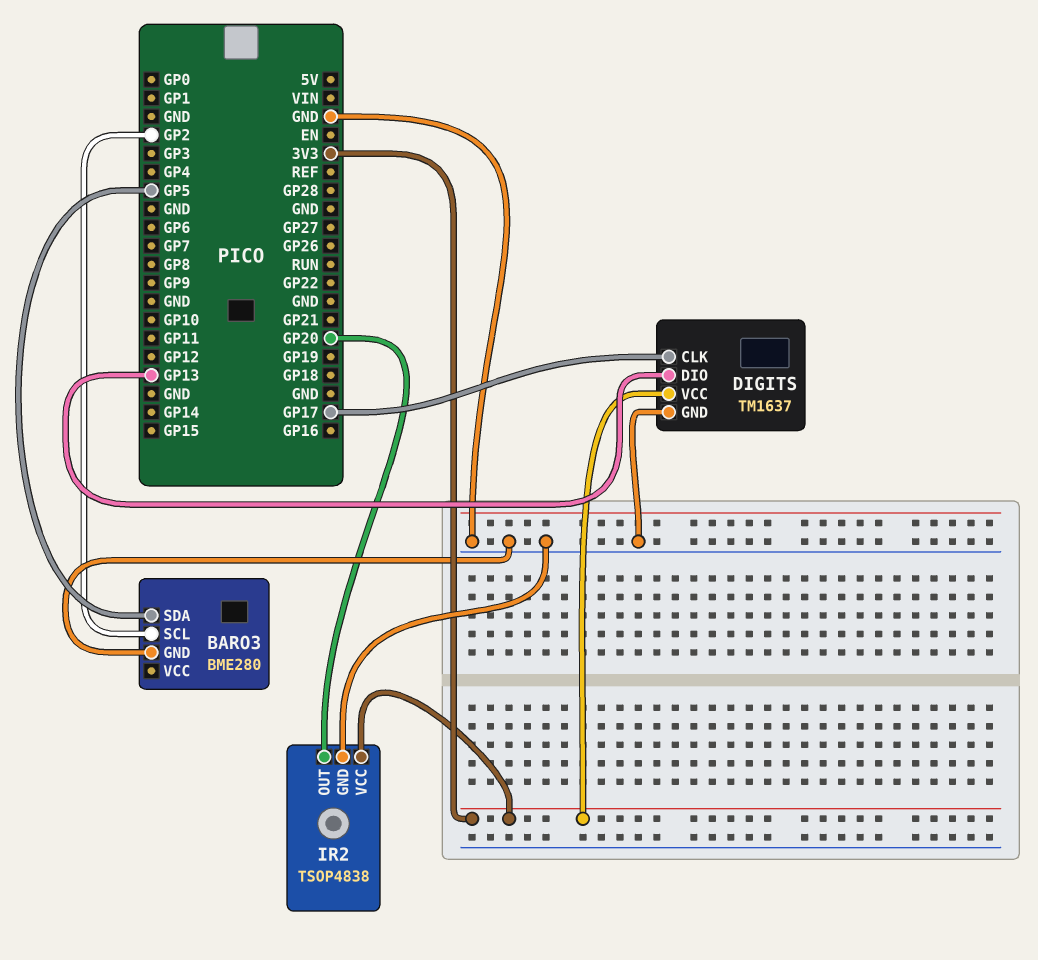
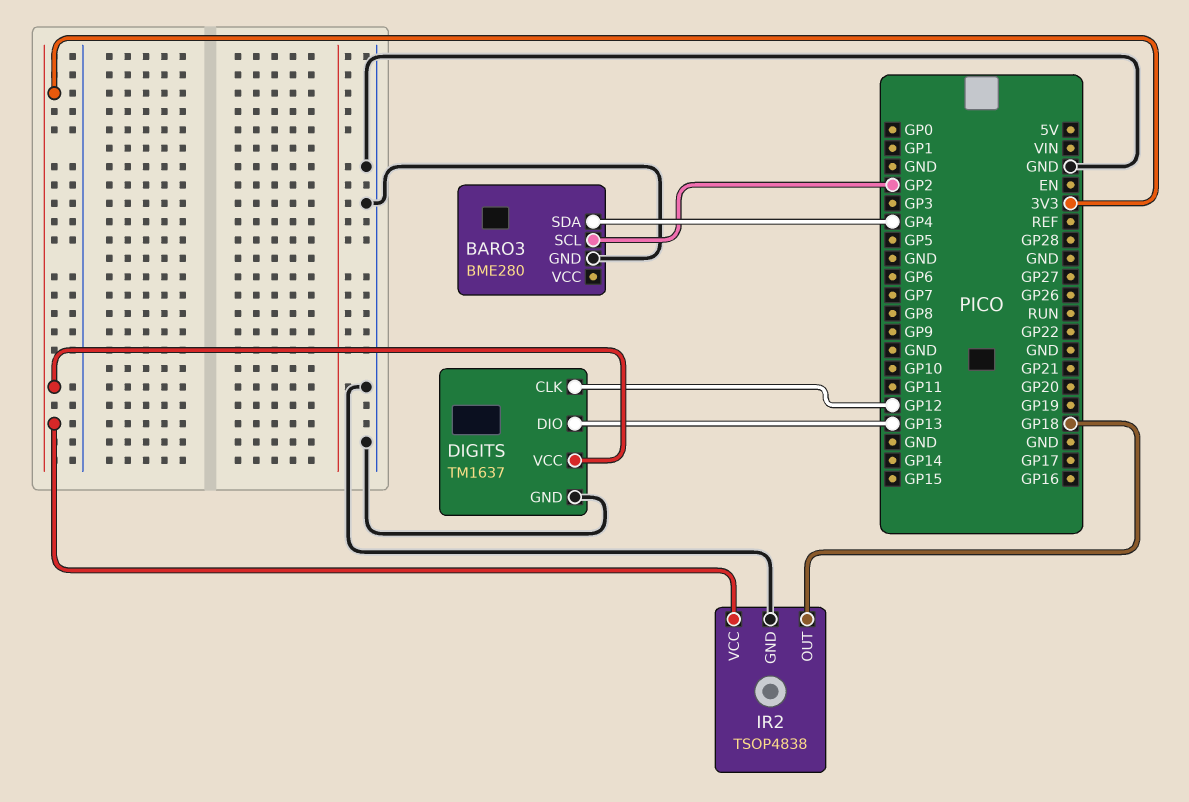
BARO3 pin SDA: GP5 -> GP4
DIGITS pin CLK: GP17 -> GP12
IR2 pin OUT: GP20 -> GP18

